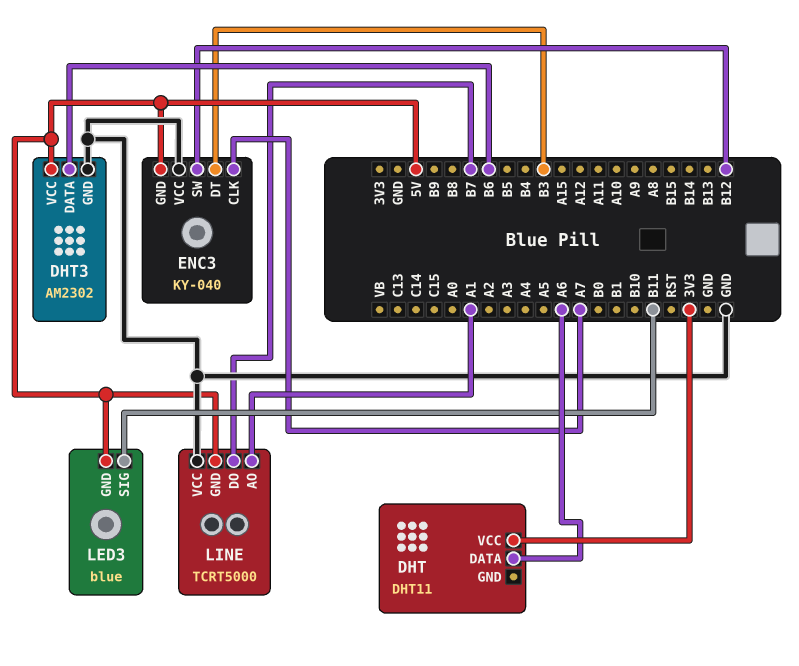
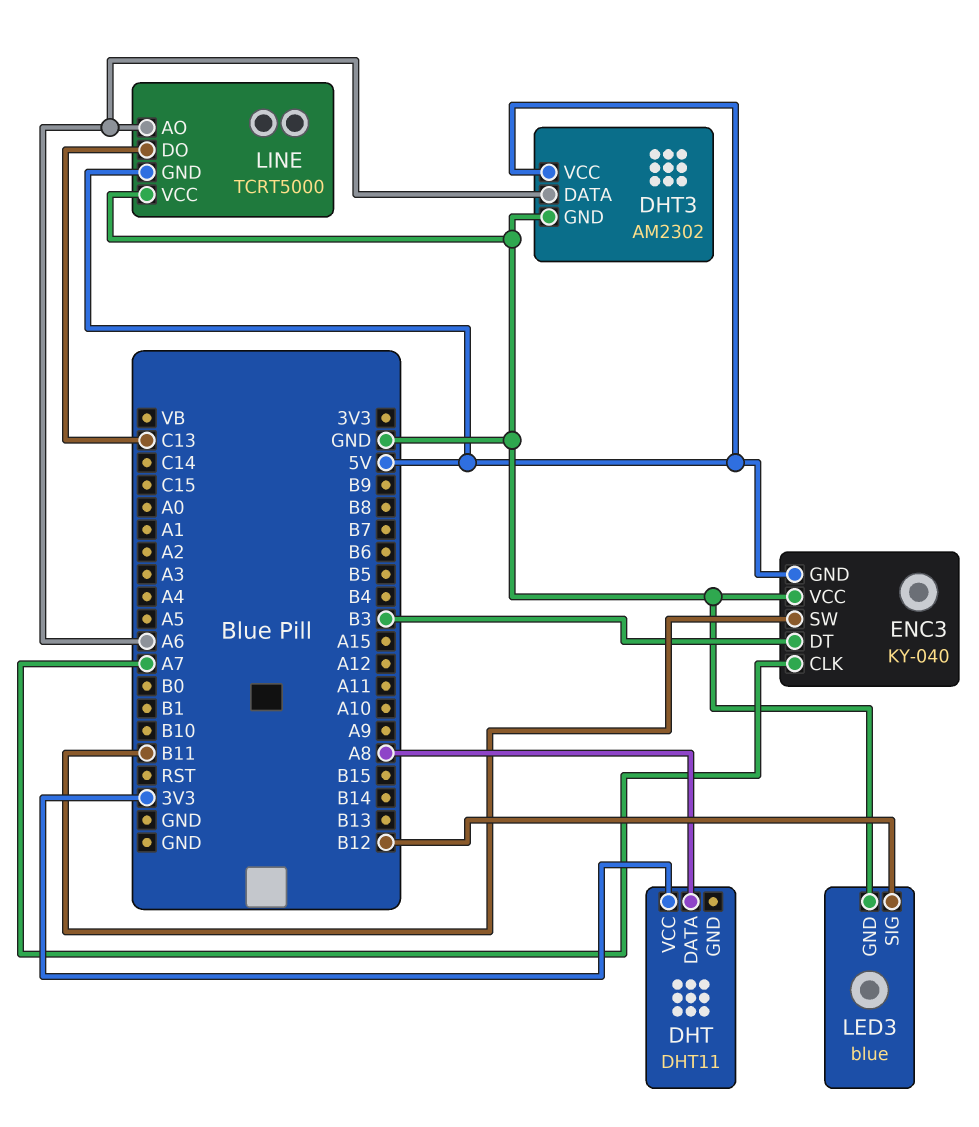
DHT pin DATA: A6 -> A8
DHT3 pin DATA: B6 -> A6
ENC3 pin SW: B12 -> B11
LED3 pin GND: 5V -> GND
LED3 pin SIG: B11 -> B12
LINE pin AO: A1 -> A6
LINE pin DO: B7 -> C13

